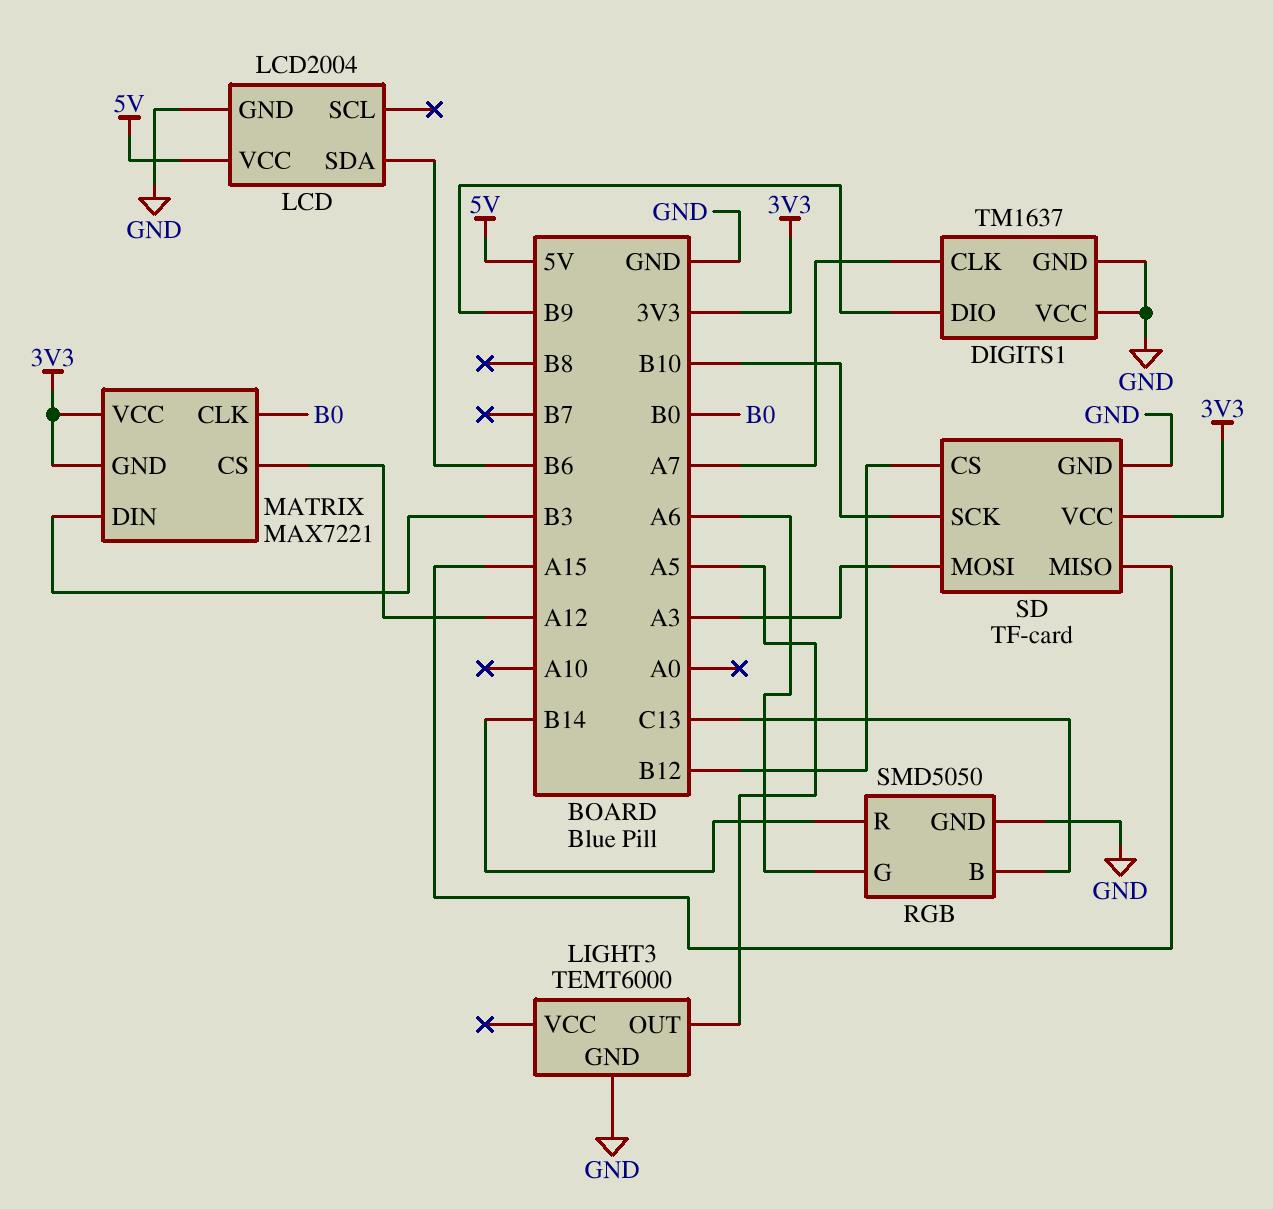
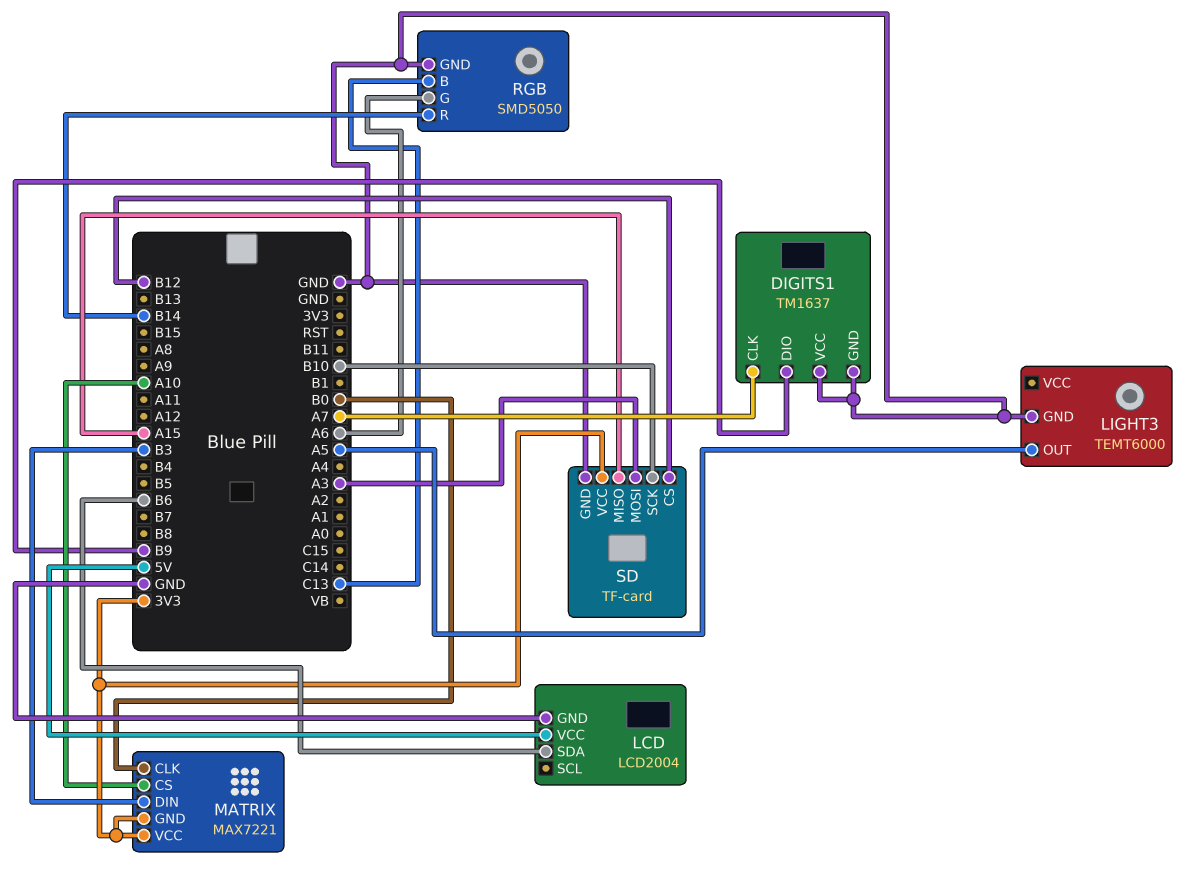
MATRIX pin CS: A12 -> A10

